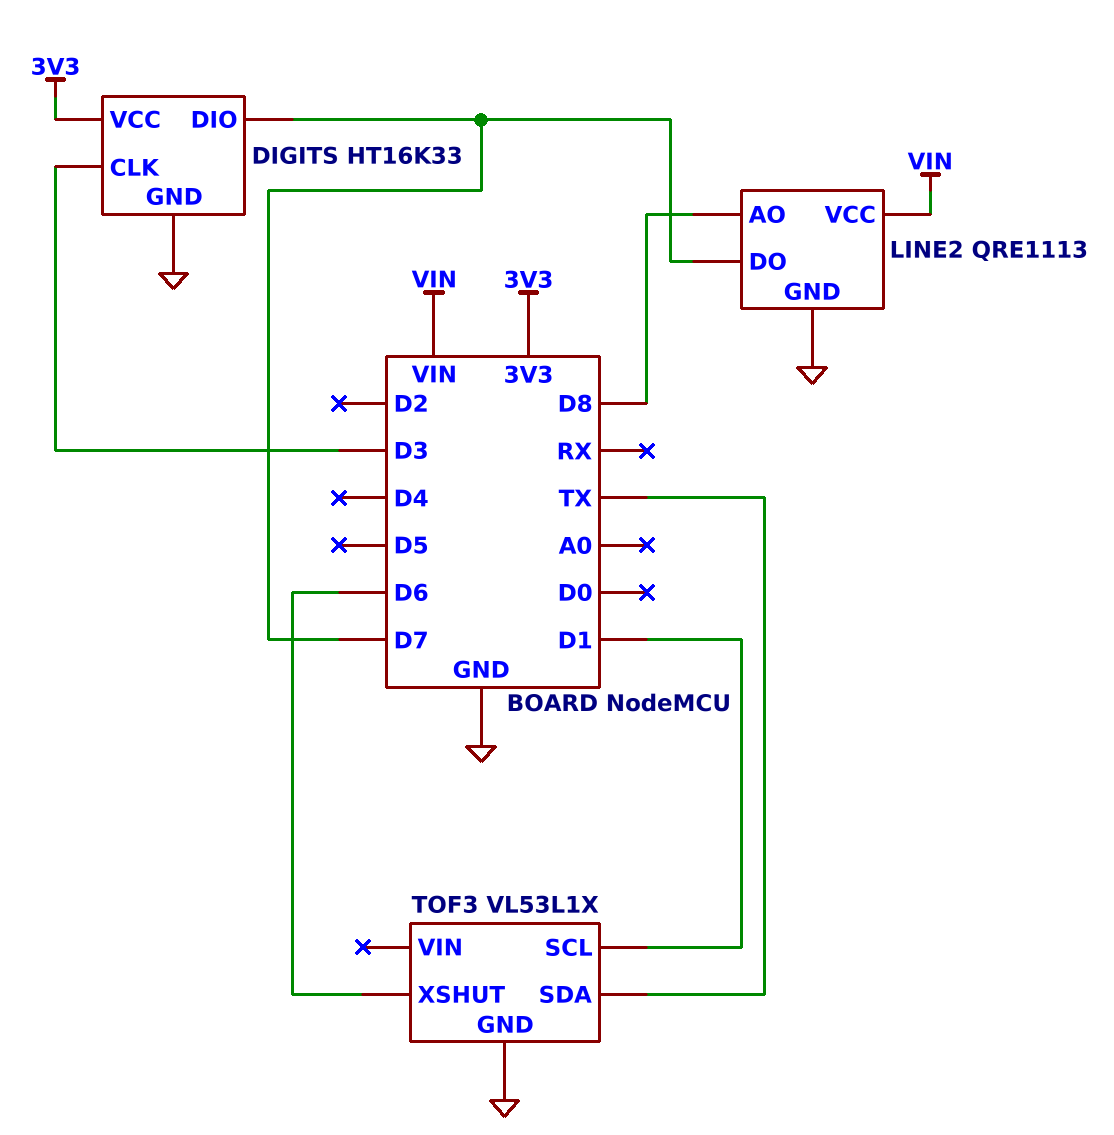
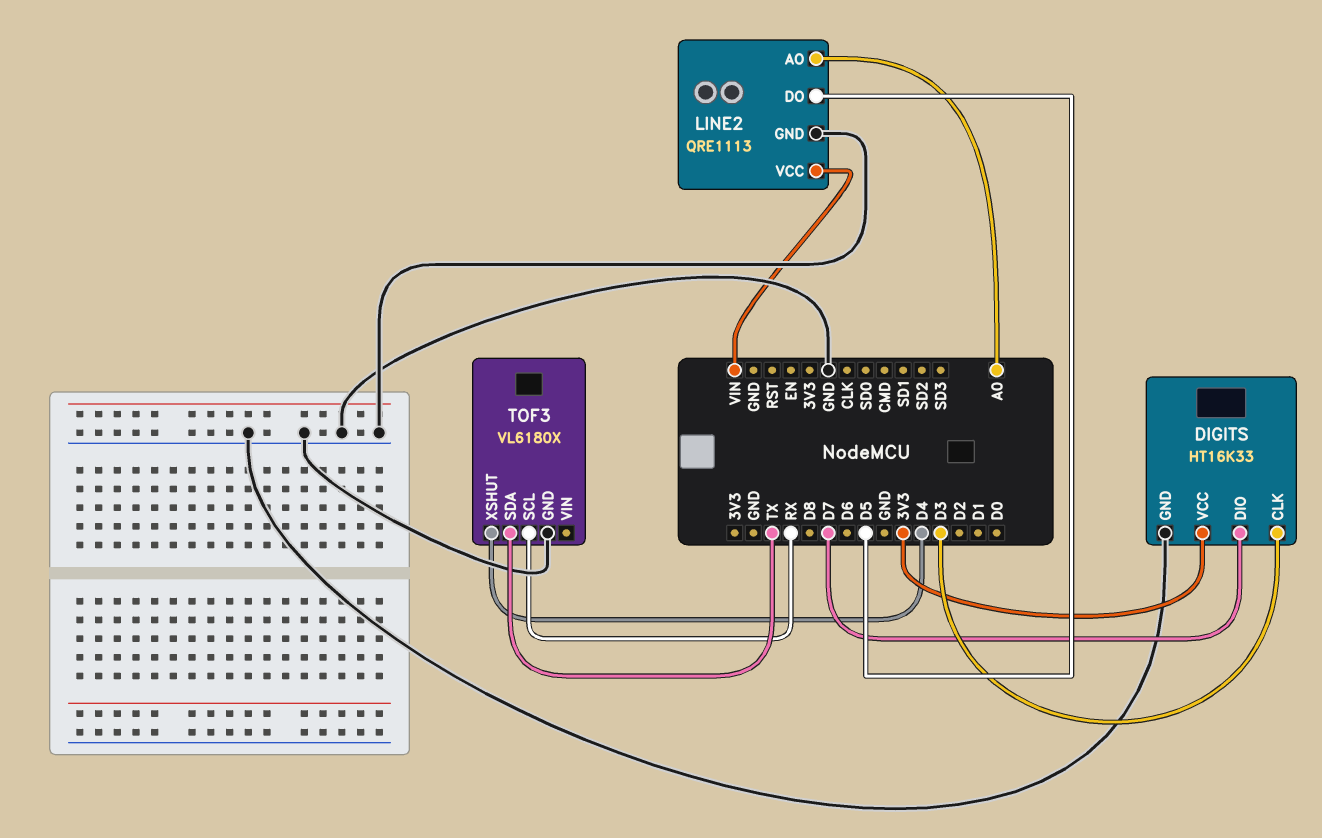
LINE2 pin AO: D8 -> A0
LINE2 pin DO: D7 -> D5
TOF3: VL53L1X -> VL6180X
TOF3 pin SCL: D1 -> RX
TOF3 pin XSHUT: D6 -> D4

